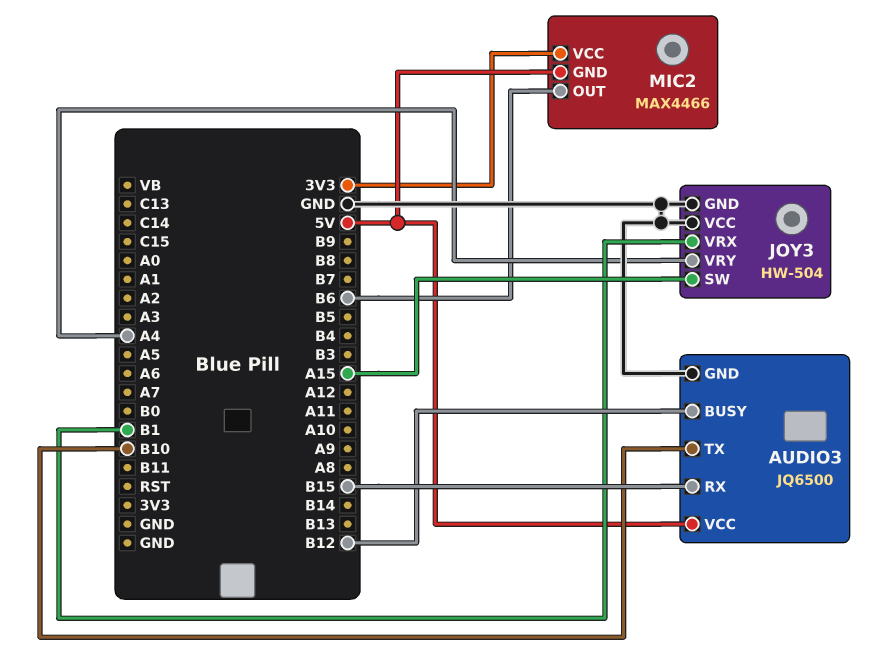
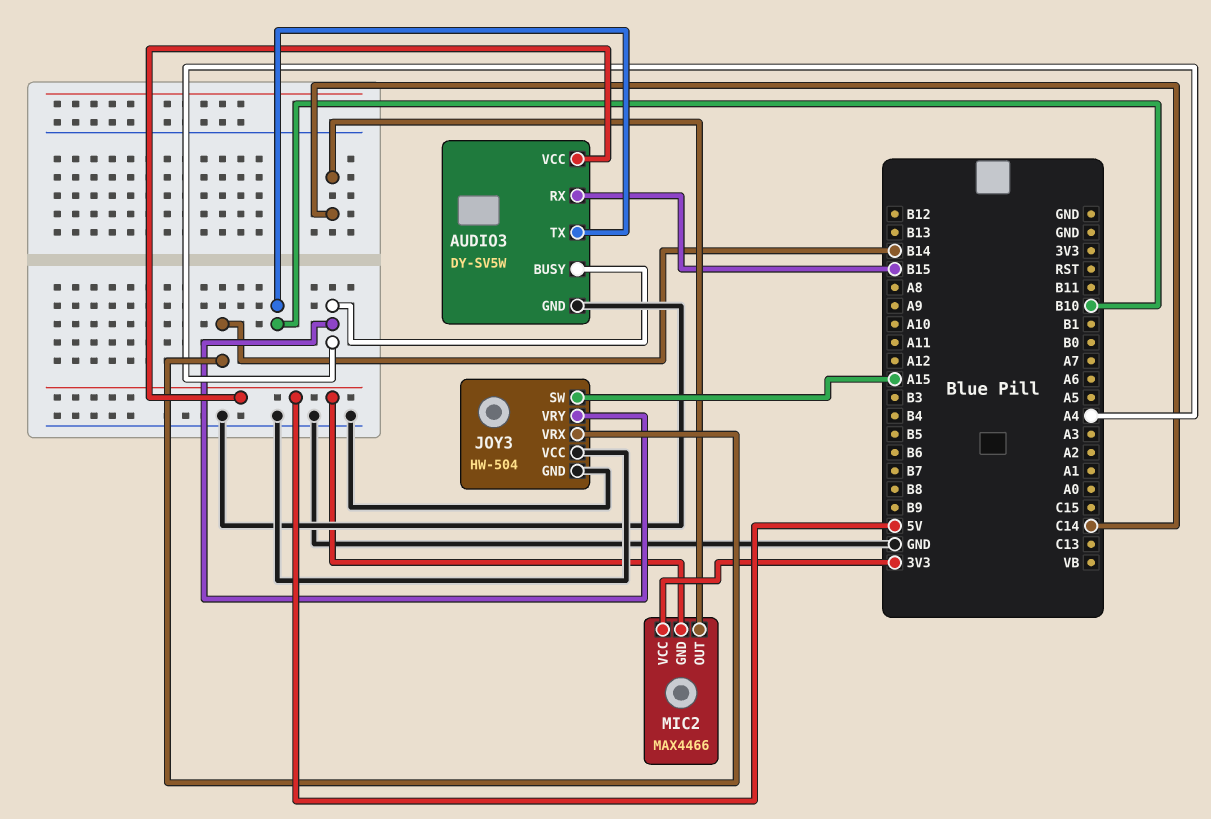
AUDIO3: JQ6500 -> DY-SV5W
AUDIO3 pin BUSY: B12 -> A4
JOY3 pin VRX: B1 -> B14
MIC2 pin OUT: B6 -> C14

